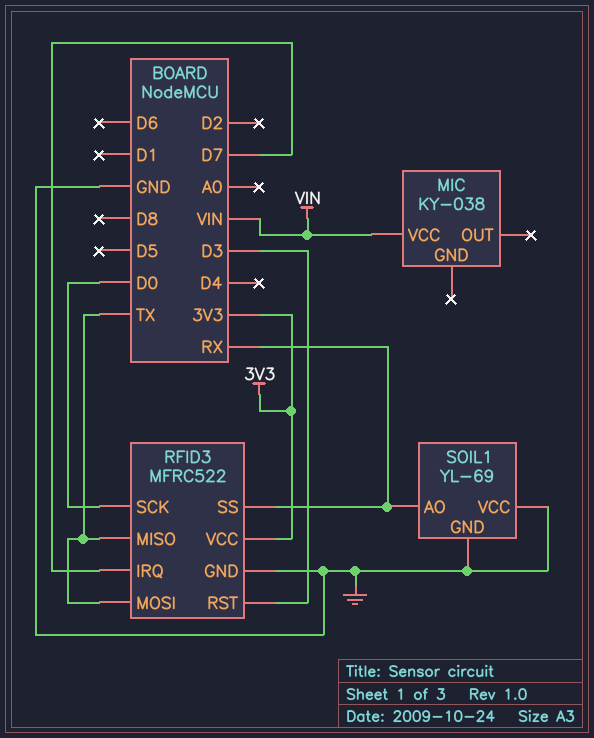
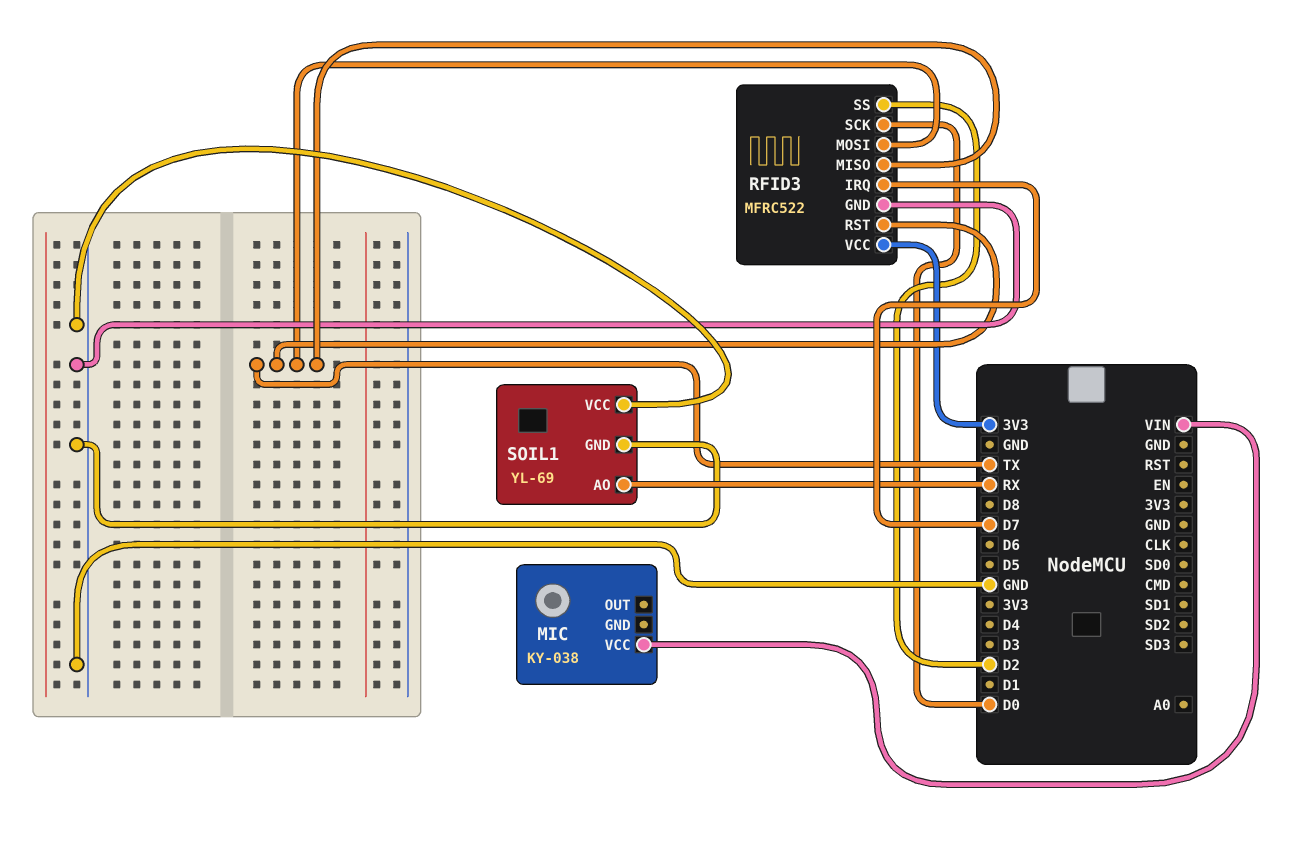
RFID3 pin RST: D3 -> TX
RFID3 pin SS: RX -> D2

